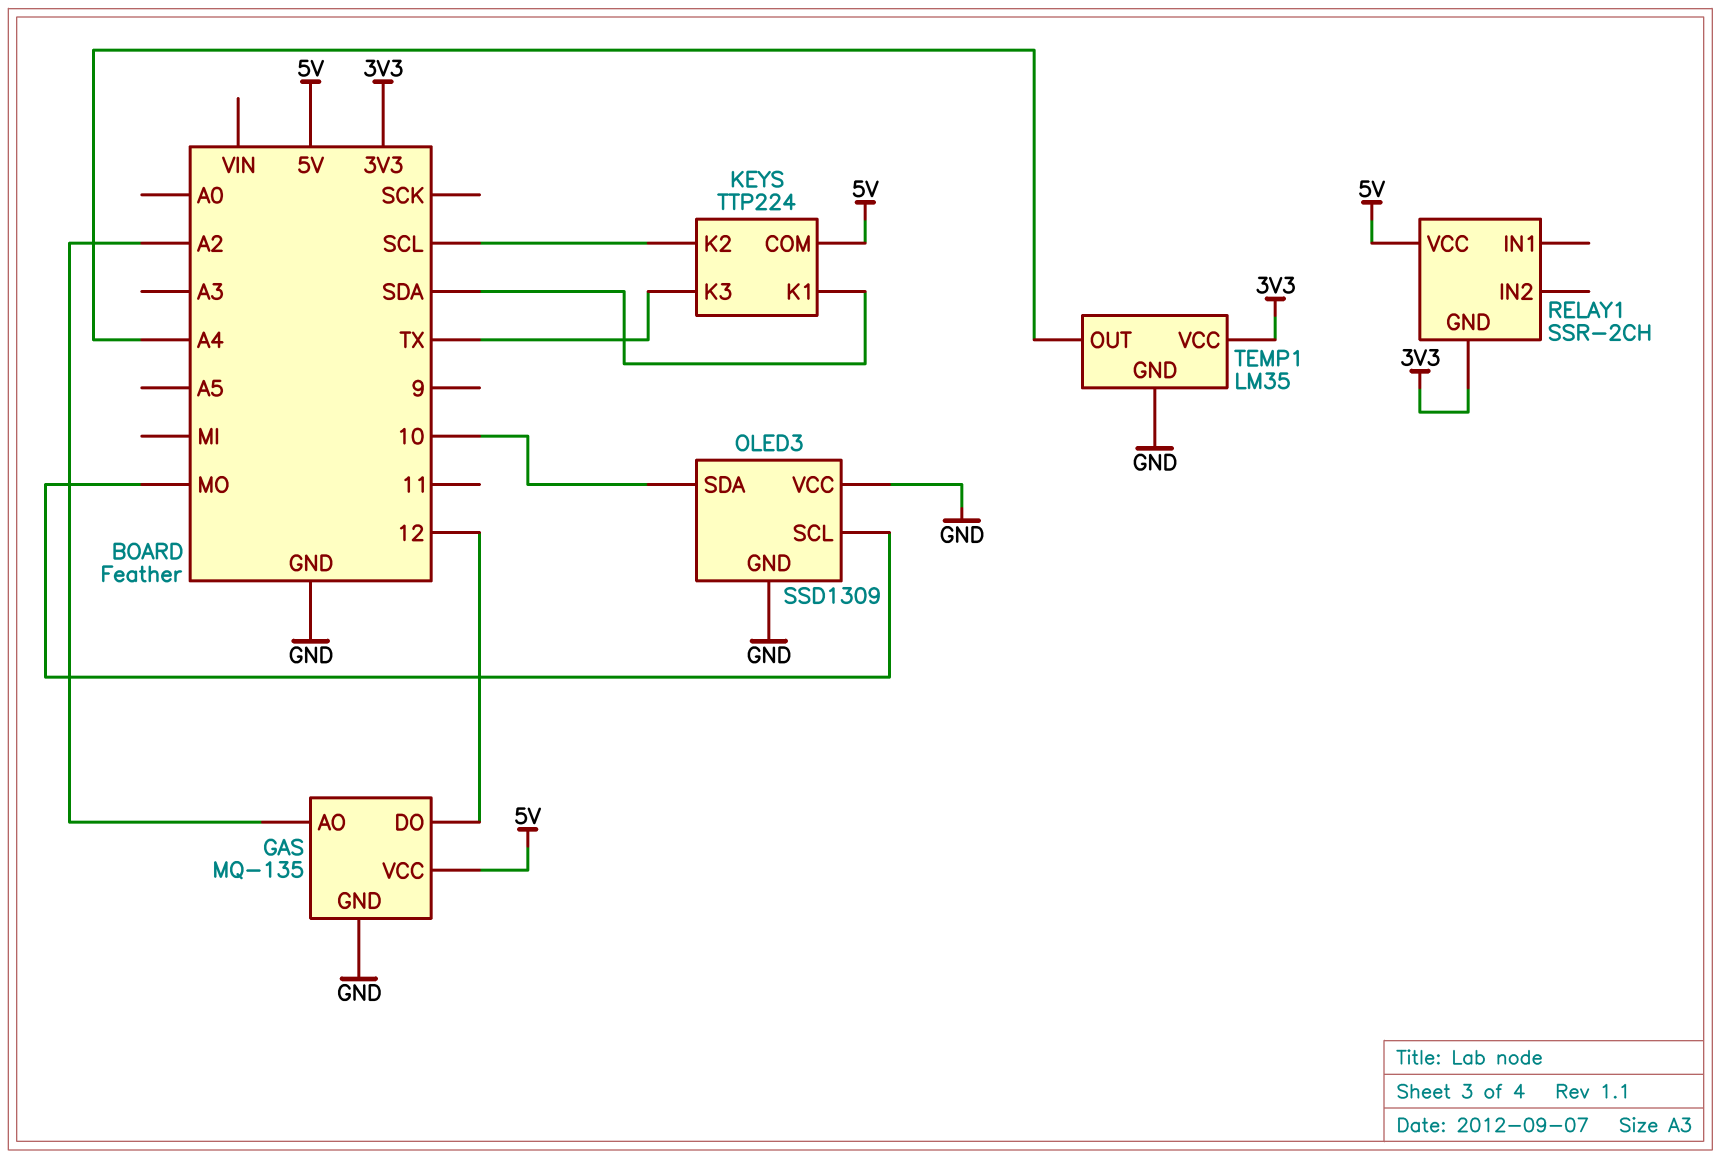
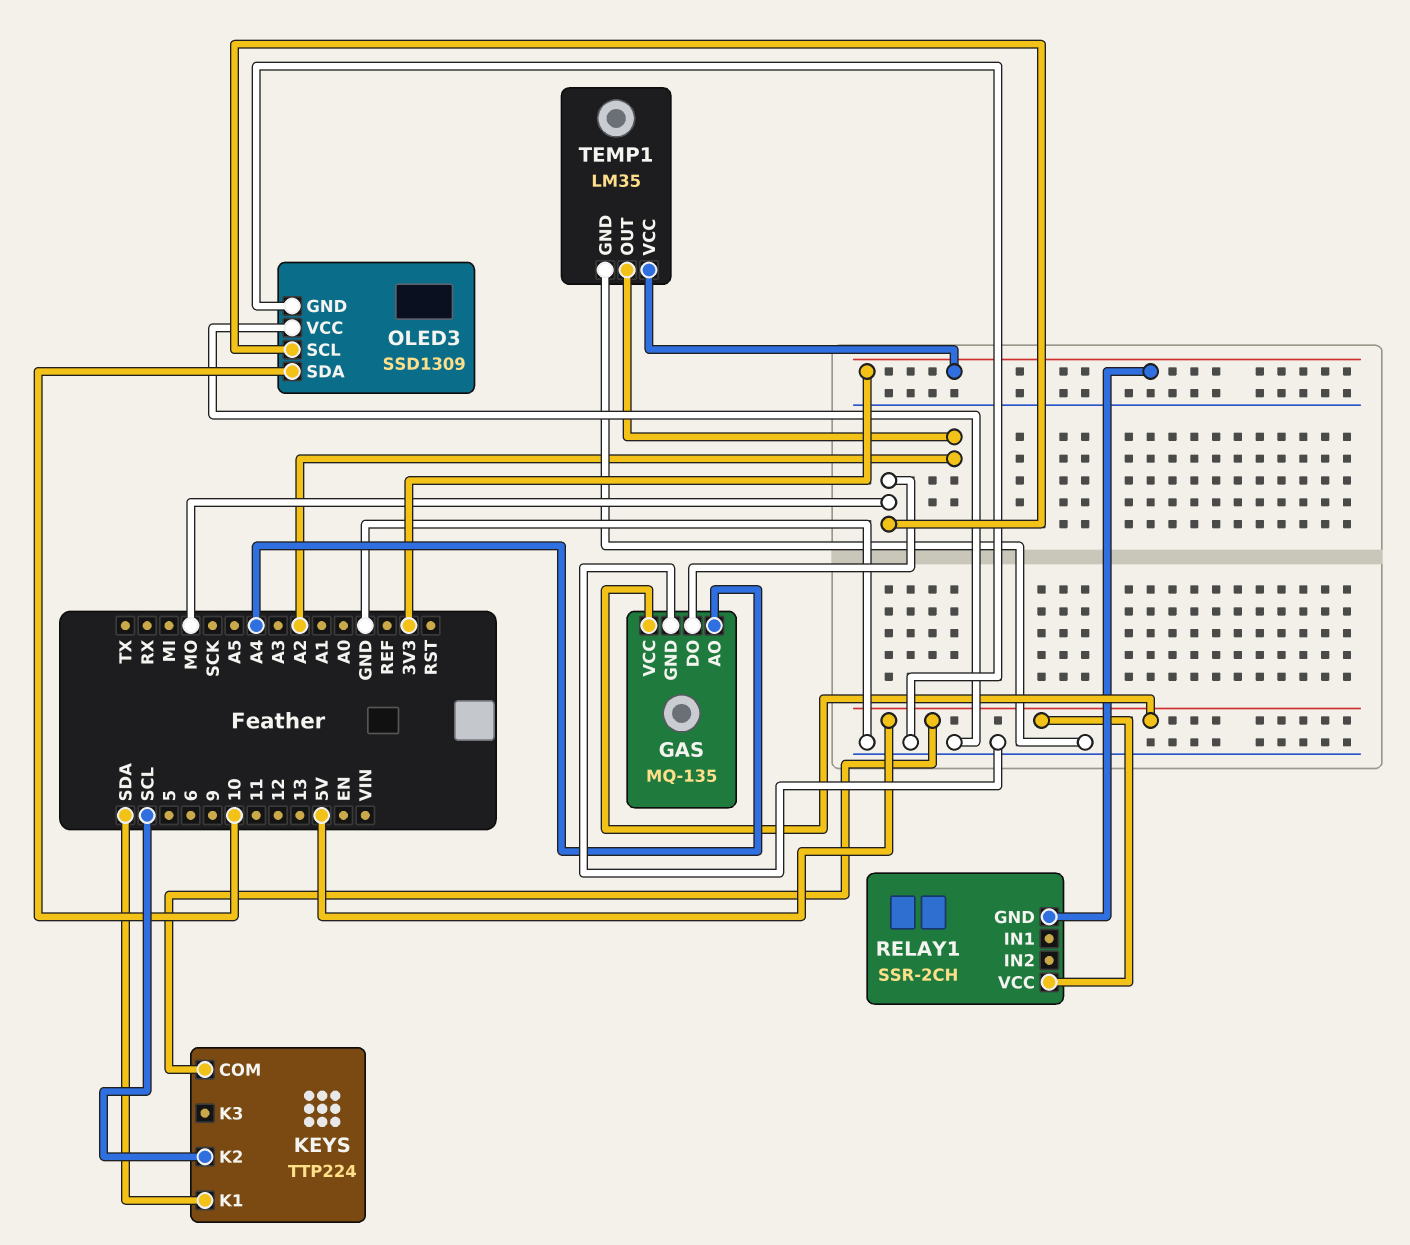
GAS pin AO: A2 -> A4
GAS pin DO: 12 -> MO
KEYS pin K3: TX -> none
TEMP1 pin OUT: A4 -> A2

